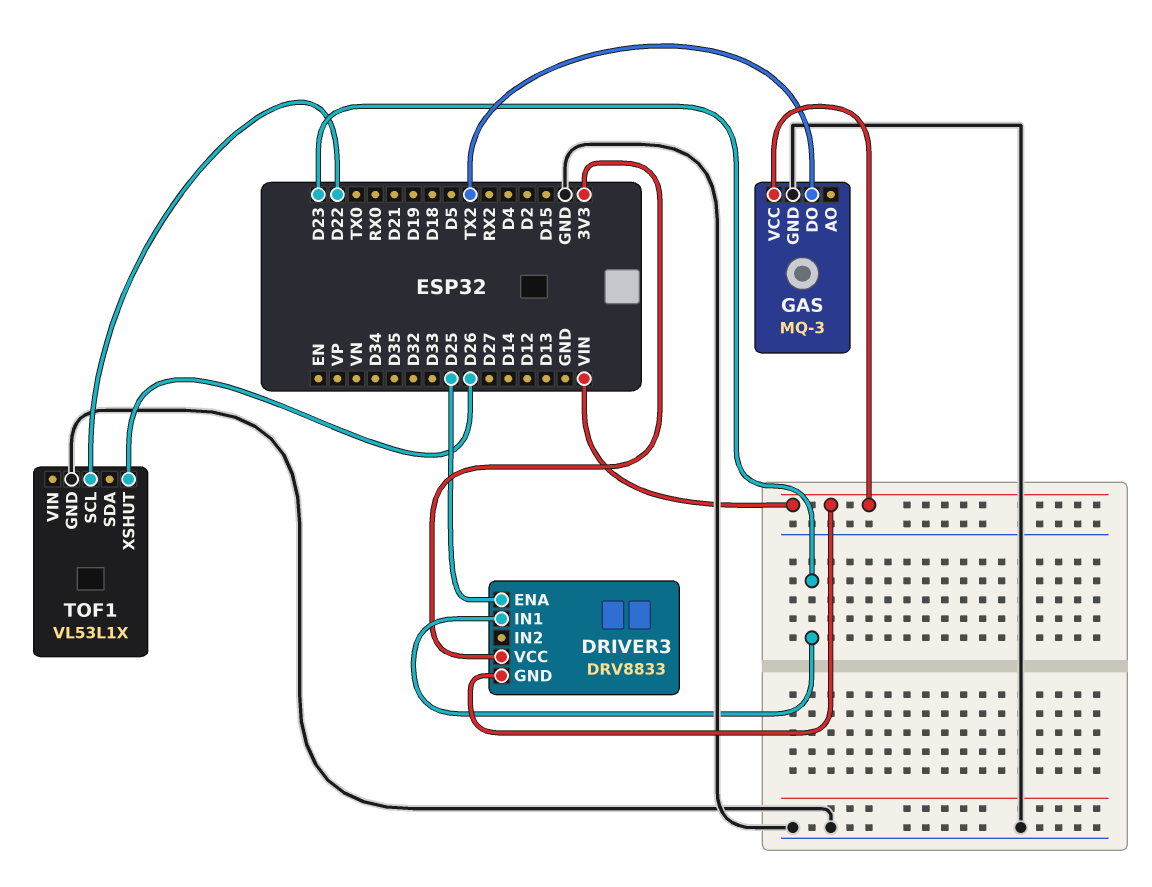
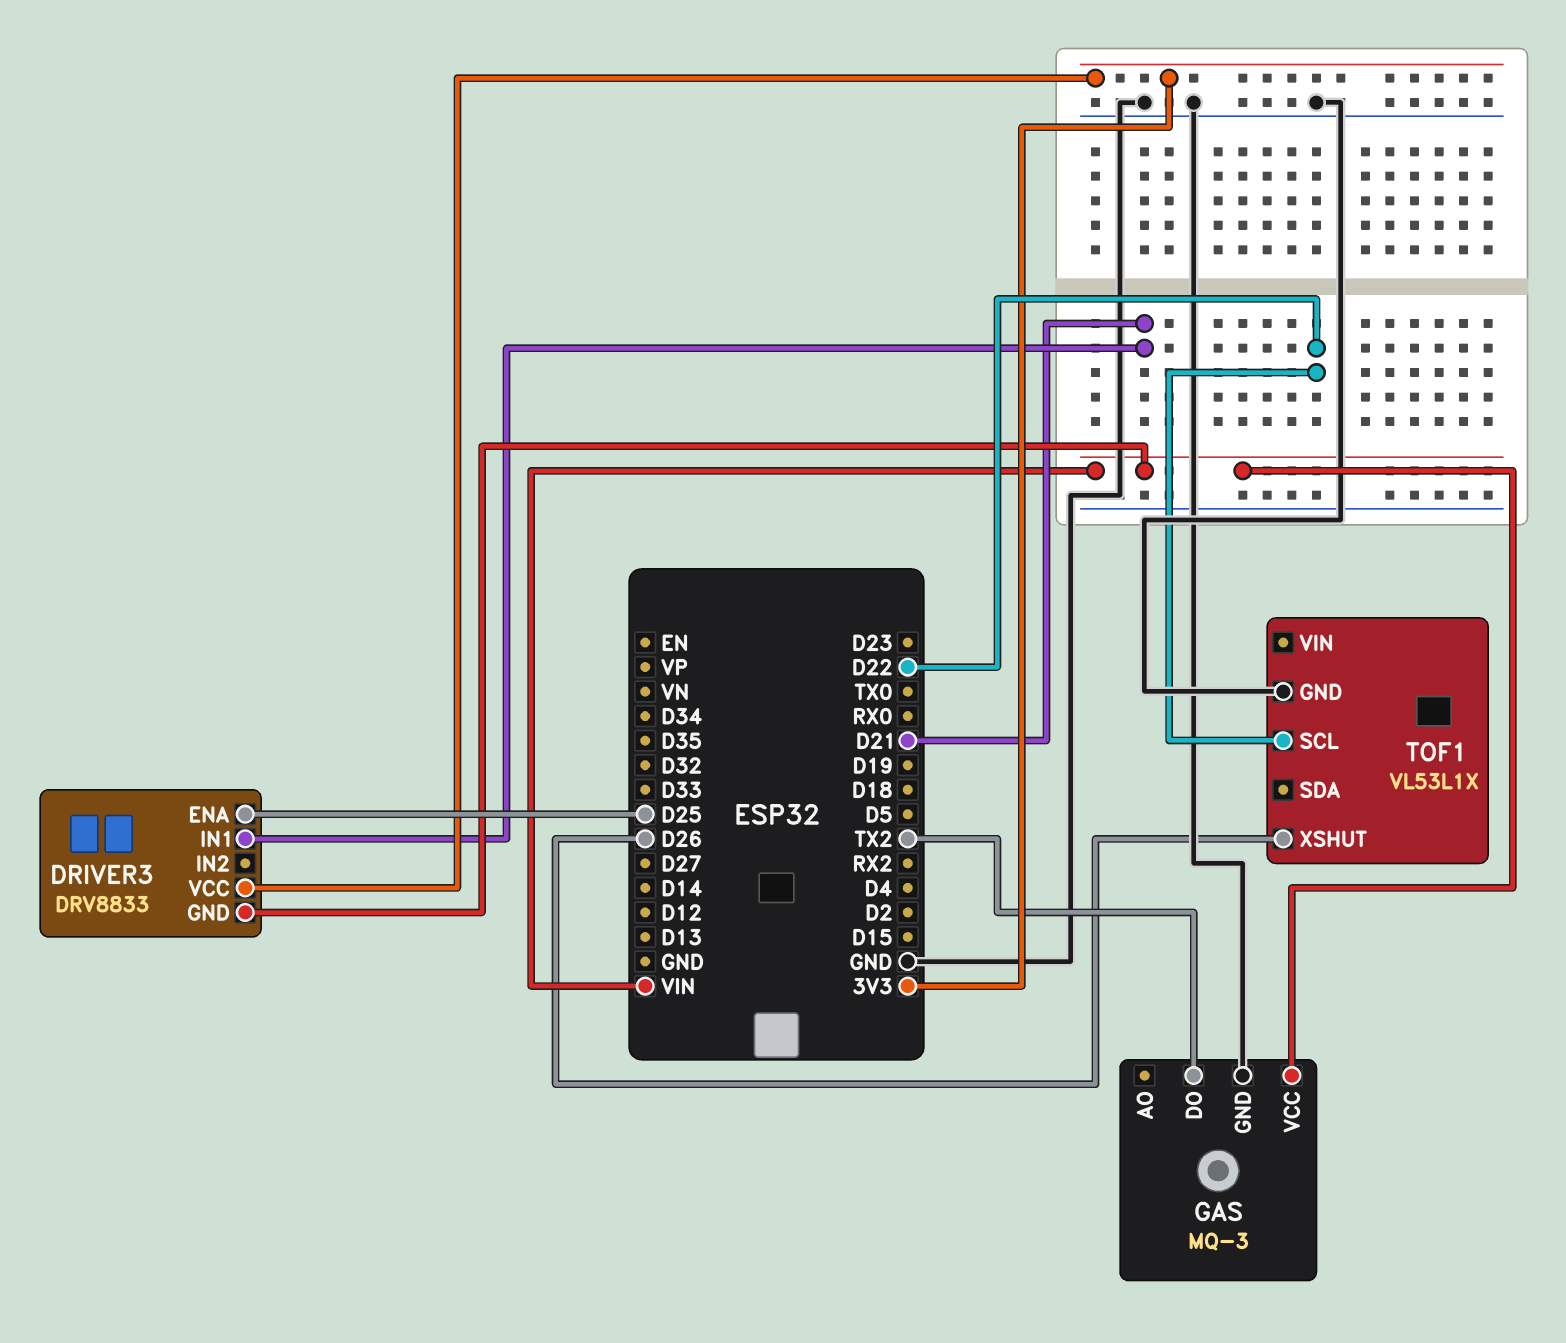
DRIVER3 pin IN1: D23 -> D21

